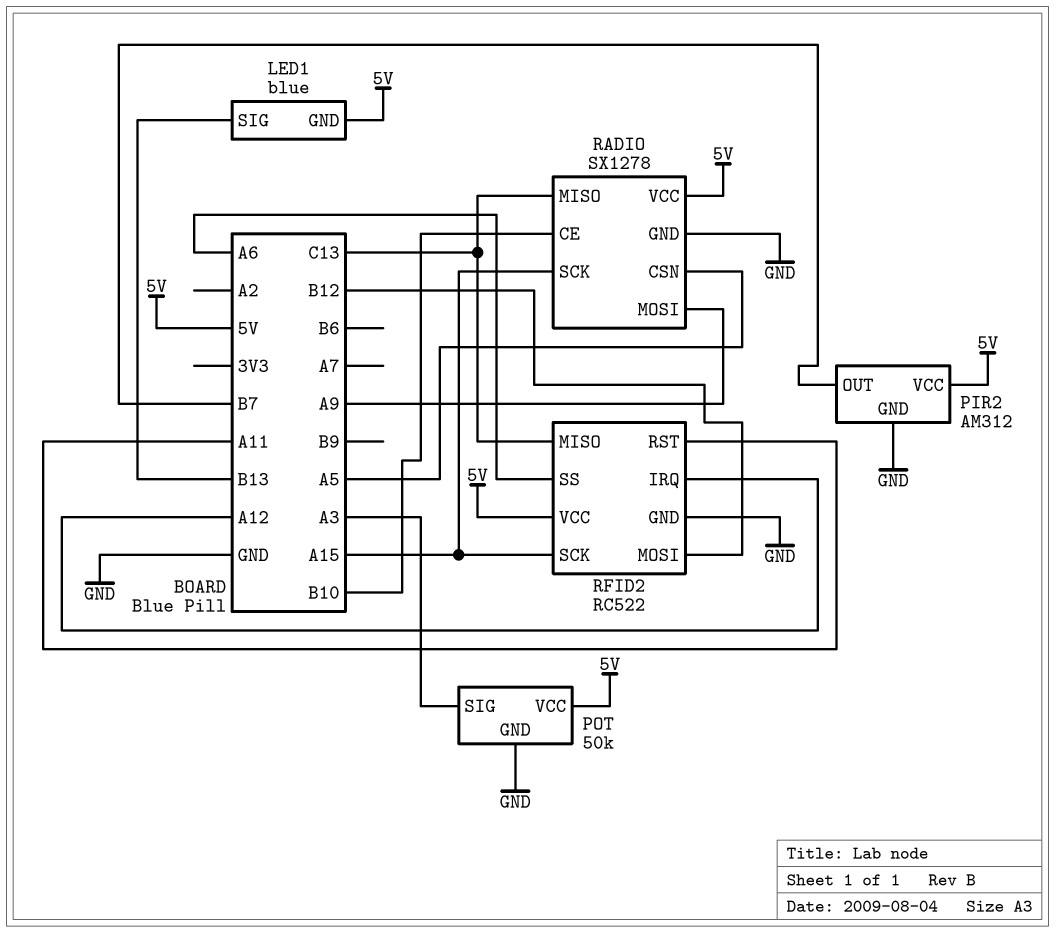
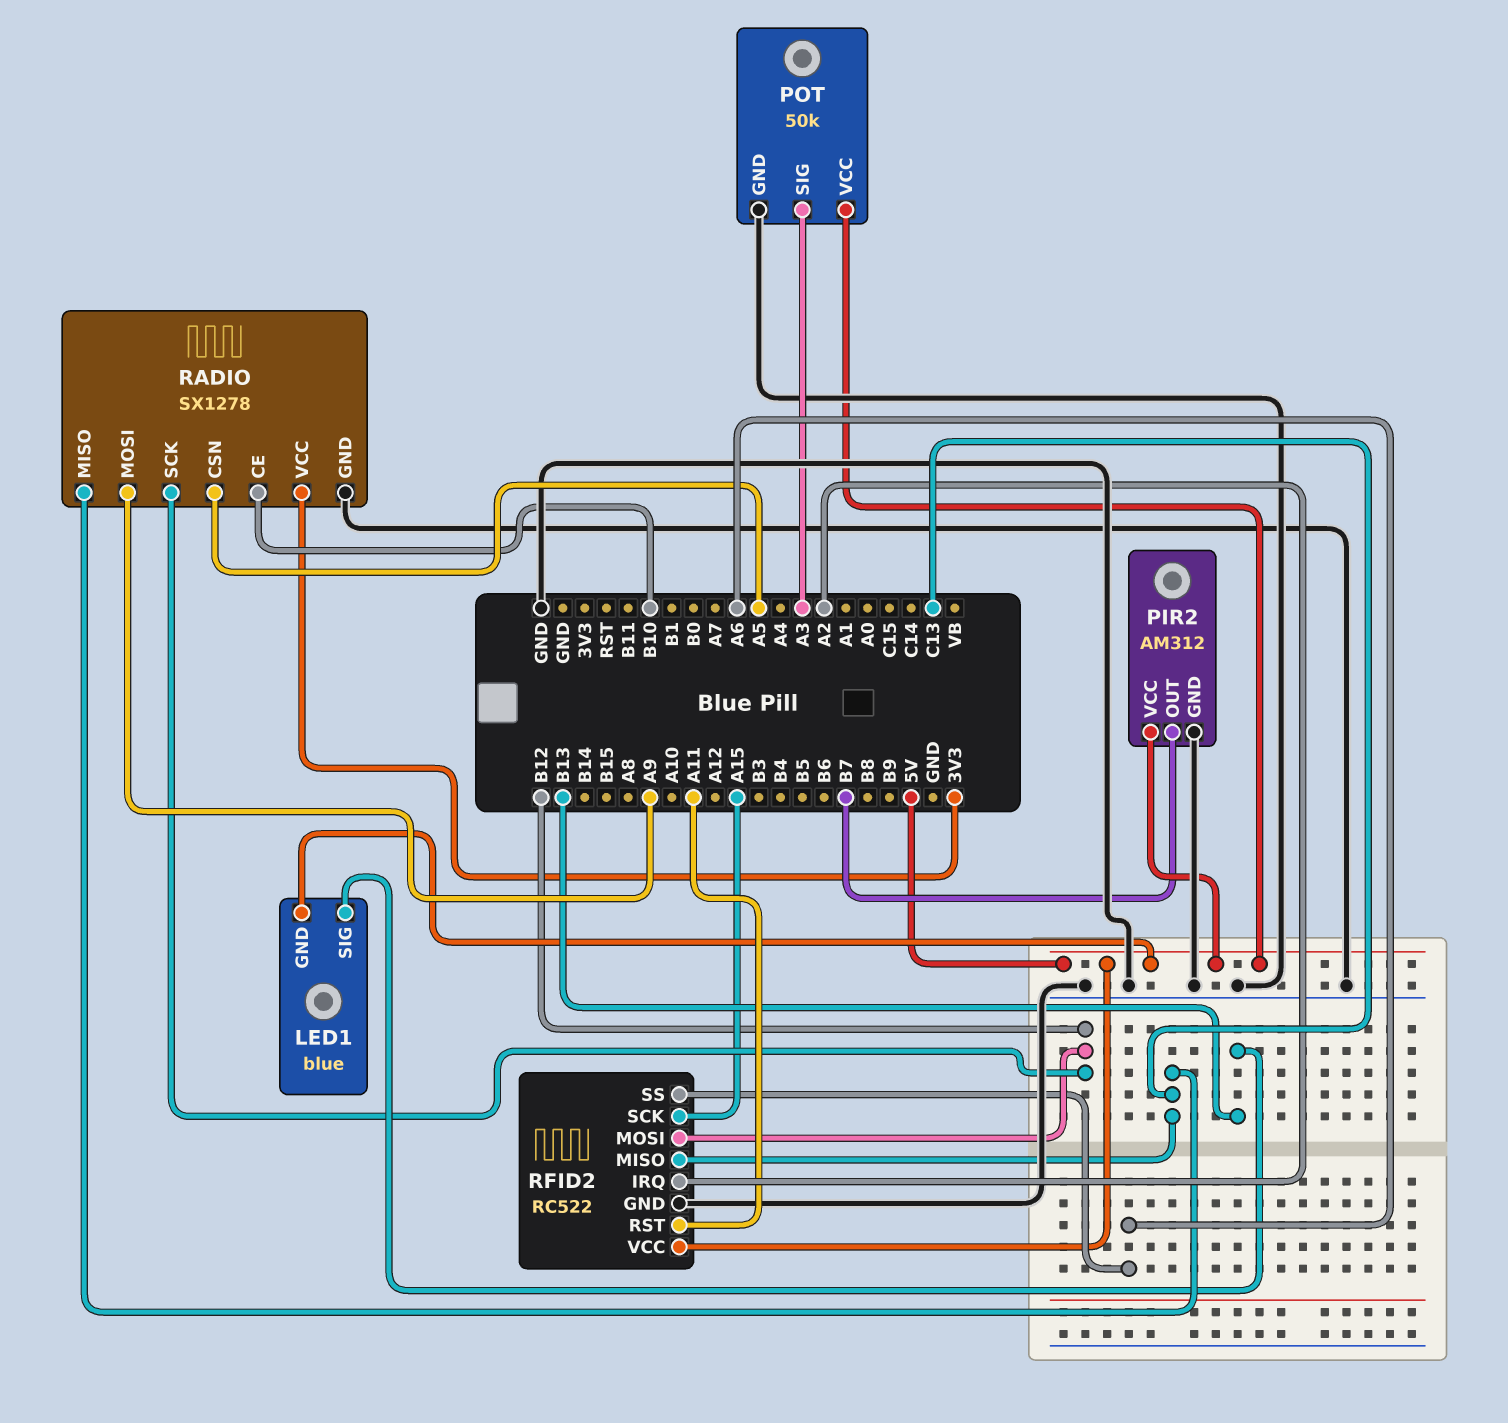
RADIO pin SCK: A15 -> B12
RADIO pin VCC: 5V -> 3V3
RFID2 pin IRQ: A12 -> A2

